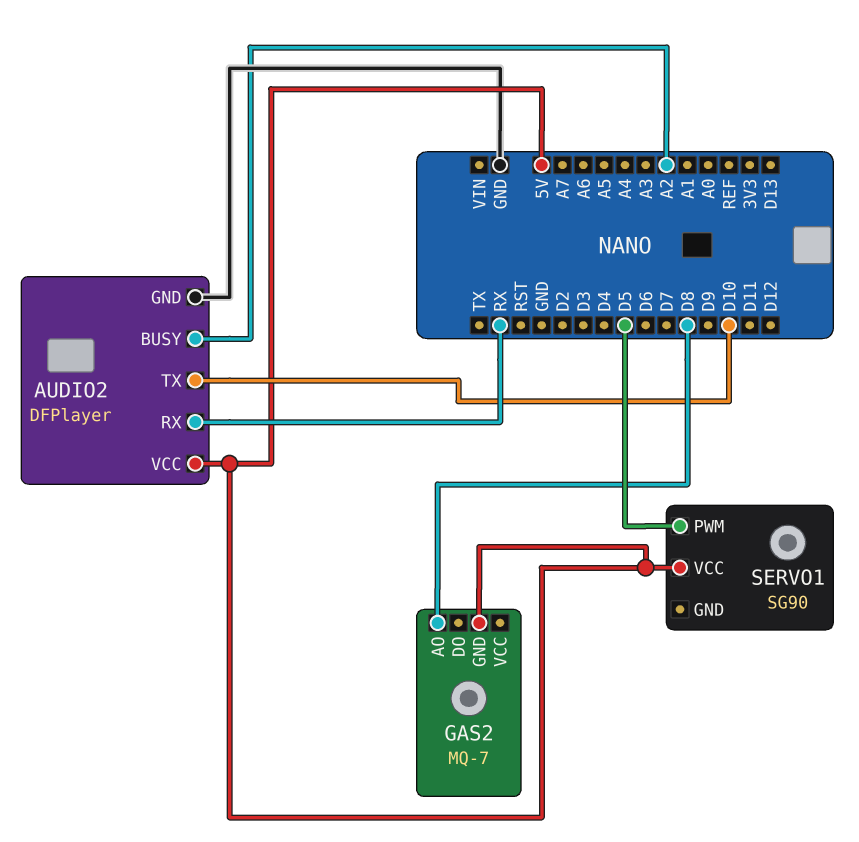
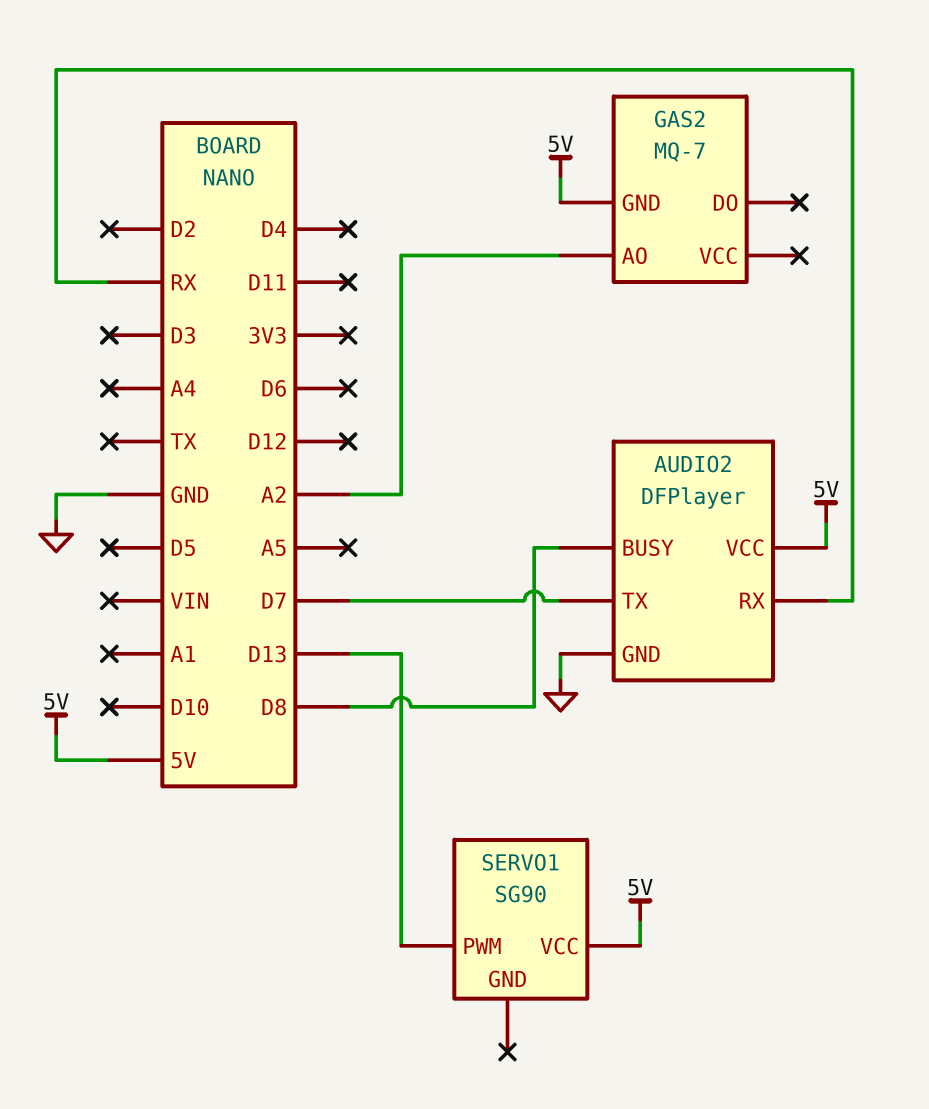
AUDIO2 pin BUSY: A2 -> D8
AUDIO2 pin TX: D10 -> D7
GAS2 pin AO: D8 -> A2
SERVO1 pin PWM: D5 -> D13

